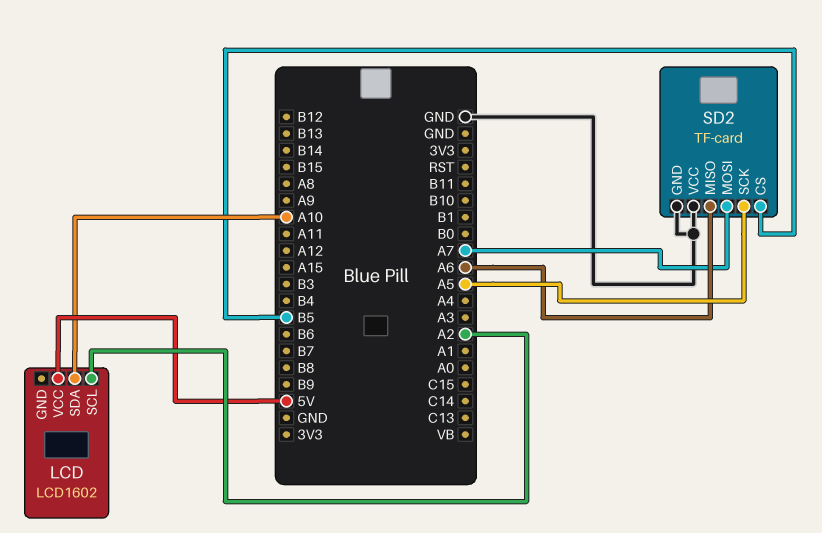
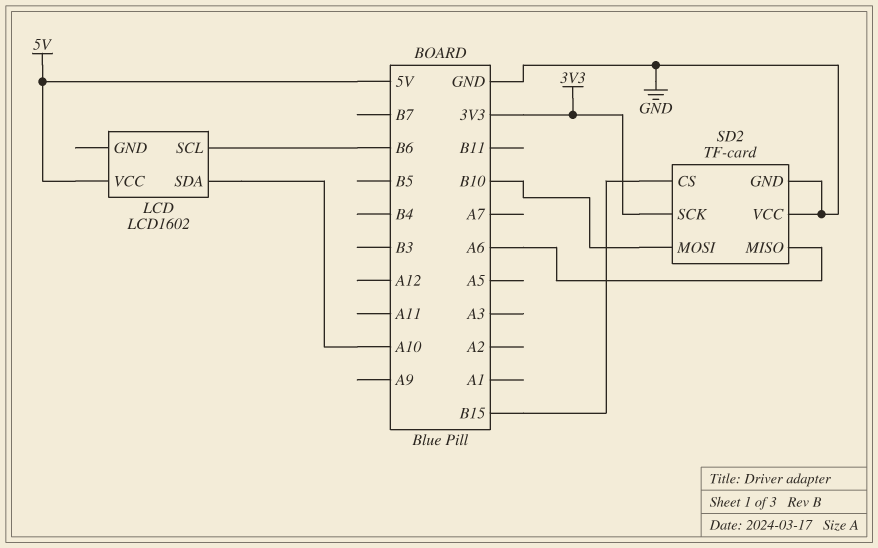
LCD pin SCL: A2 -> B6
SD2 pin CS: B5 -> B15
SD2 pin MOSI: A7 -> B10
SD2 pin SCK: A5 -> 3V3

